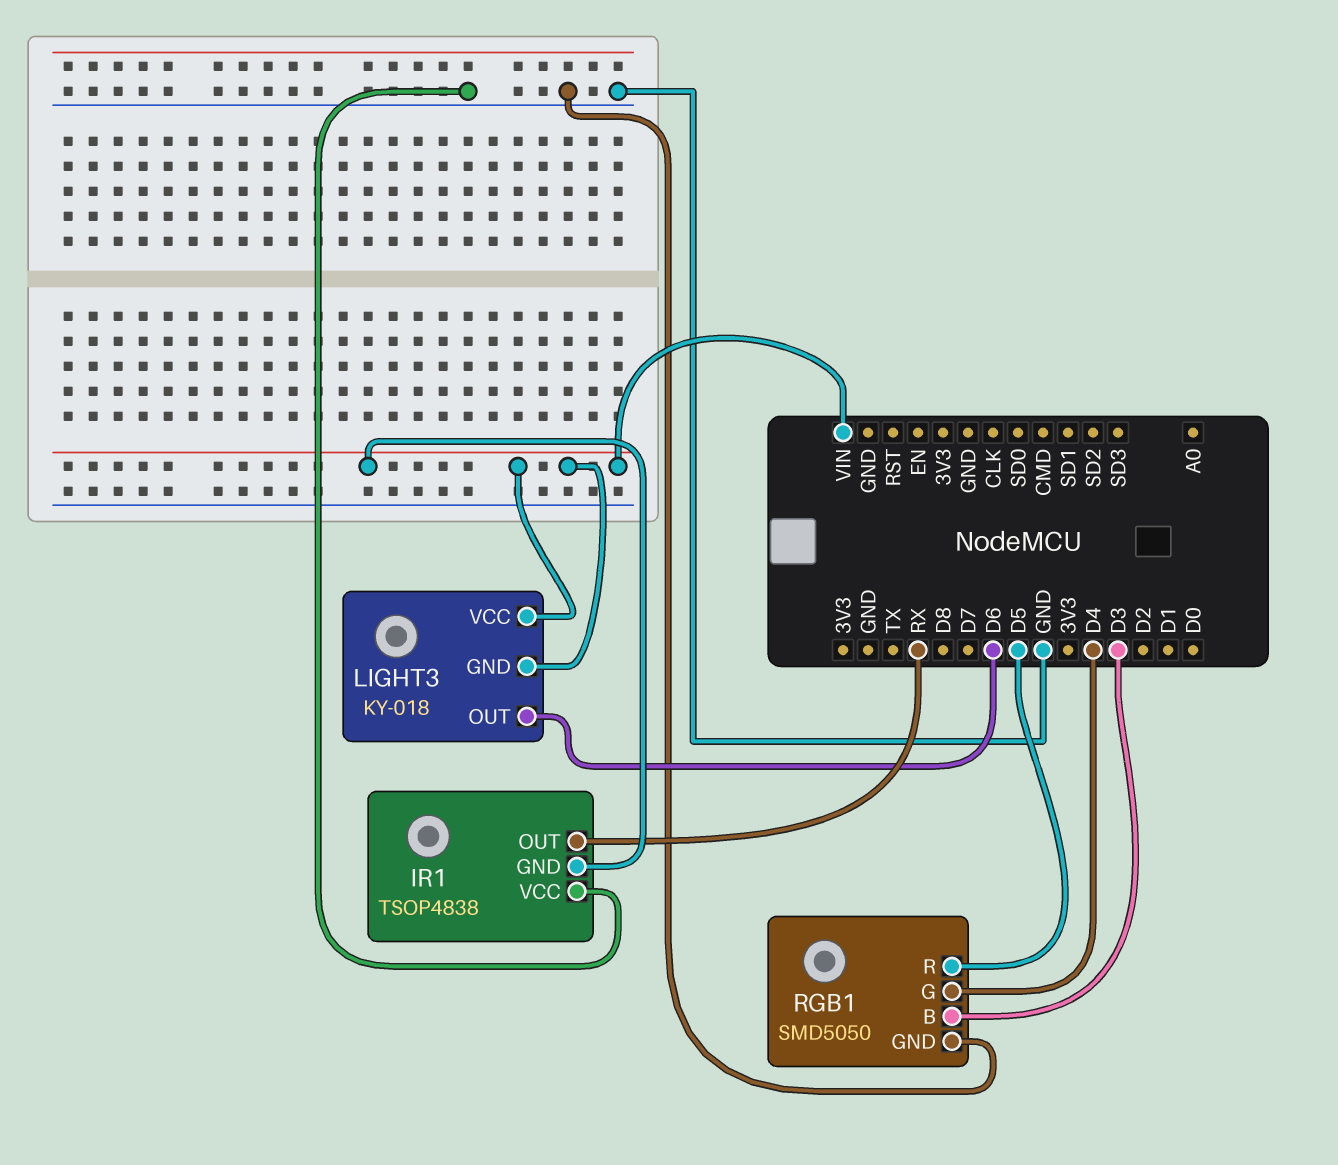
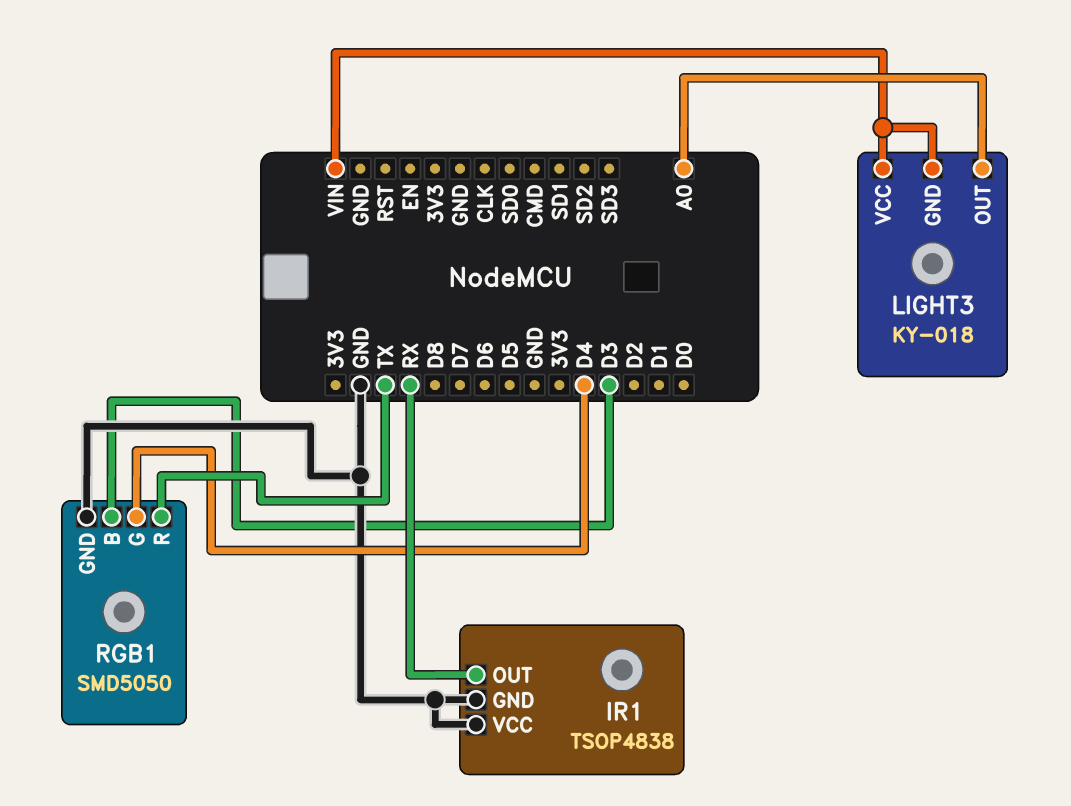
IR1 pin GND: VIN -> GND
LIGHT3 pin OUT: D6 -> A0
RGB1 pin R: D5 -> TX

